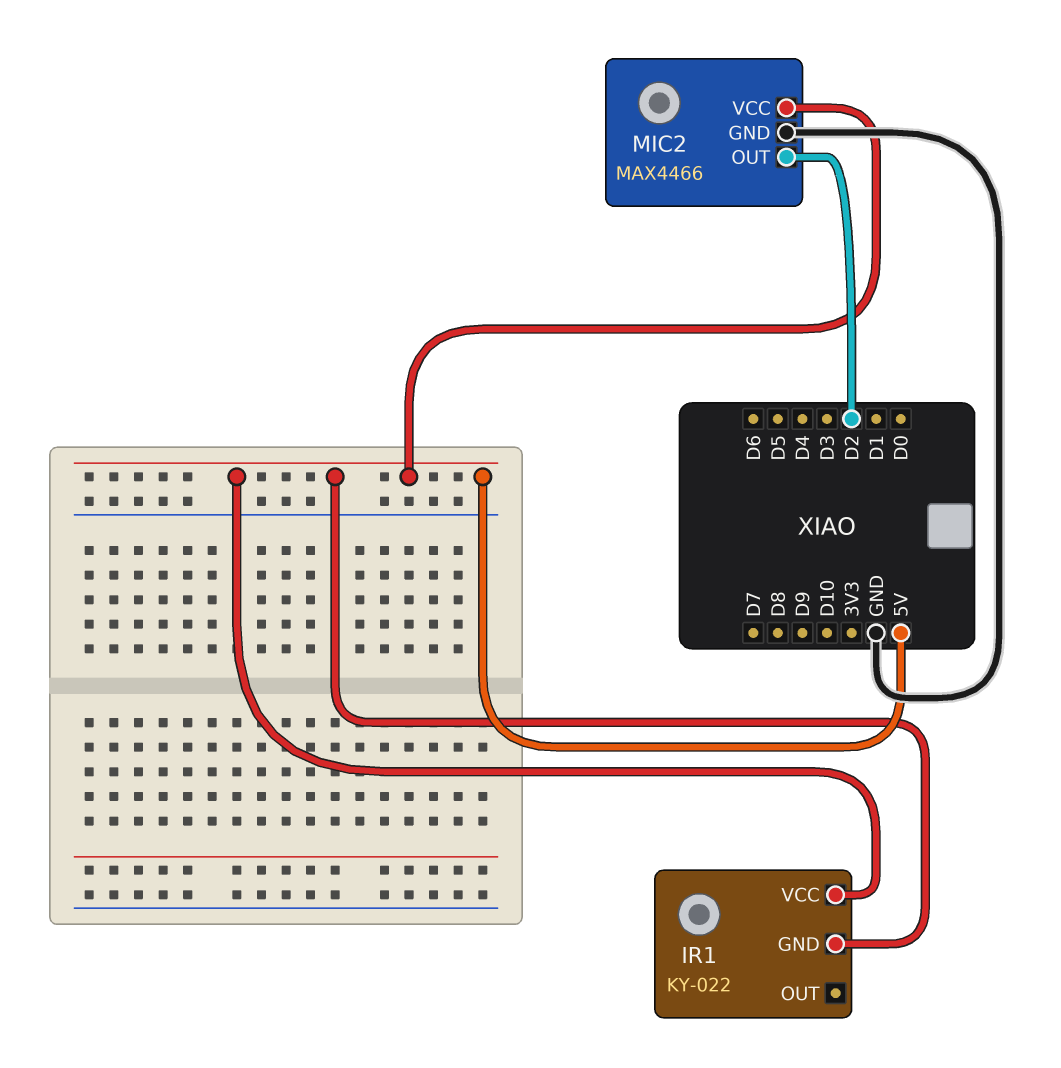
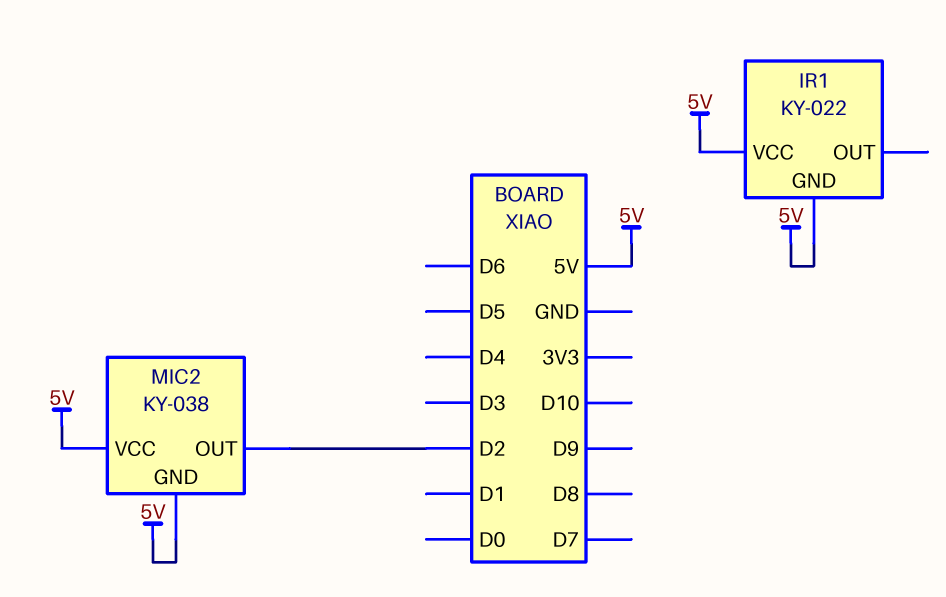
MIC2: MAX4466 -> KY-038
MIC2 pin GND: GND -> 5V

